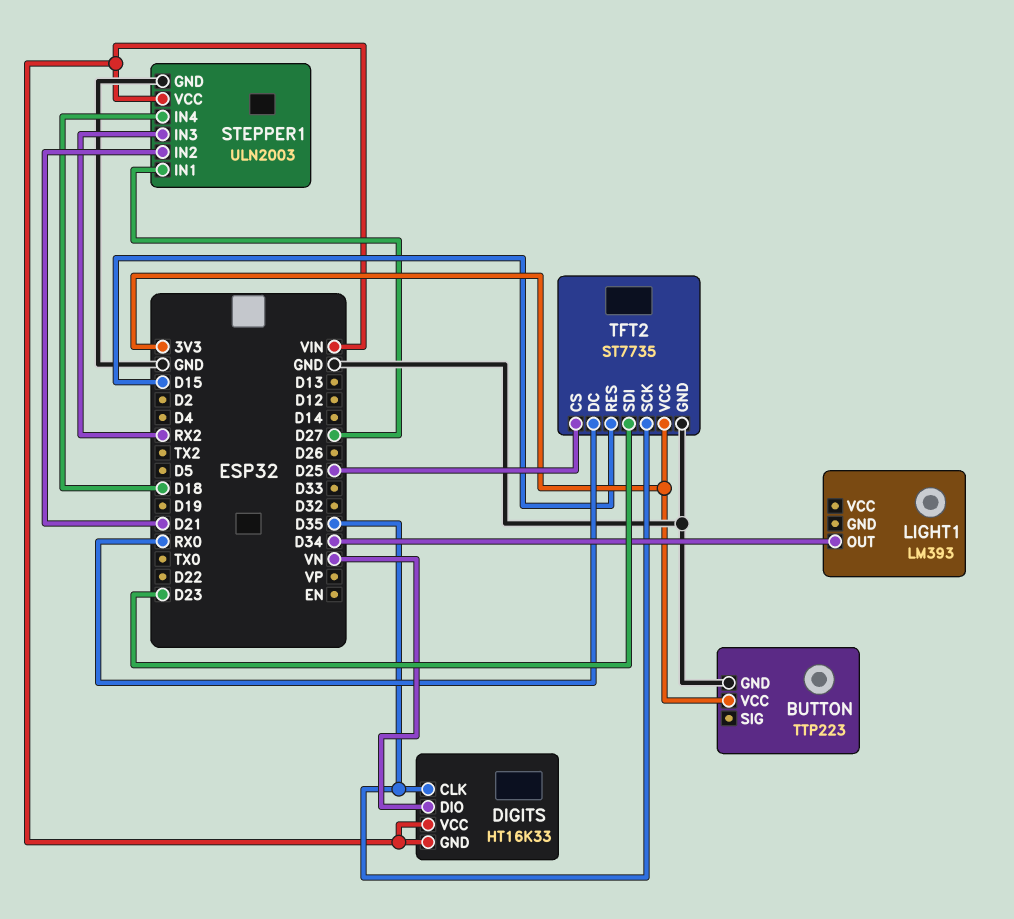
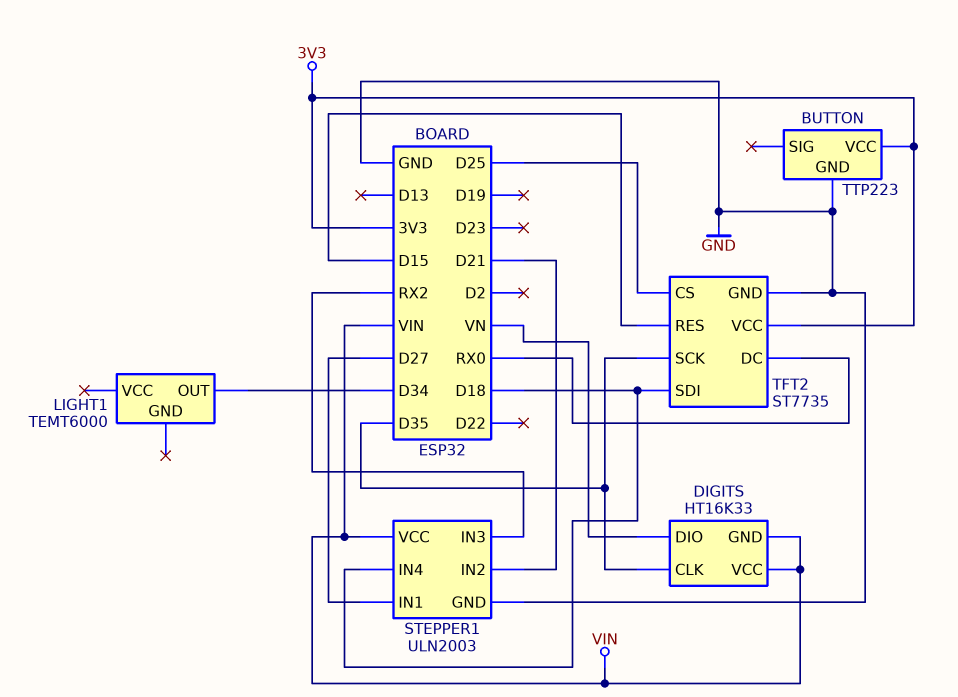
LIGHT1: LM393 -> TEMT6000
TFT2 pin SDI: D23 -> D18

